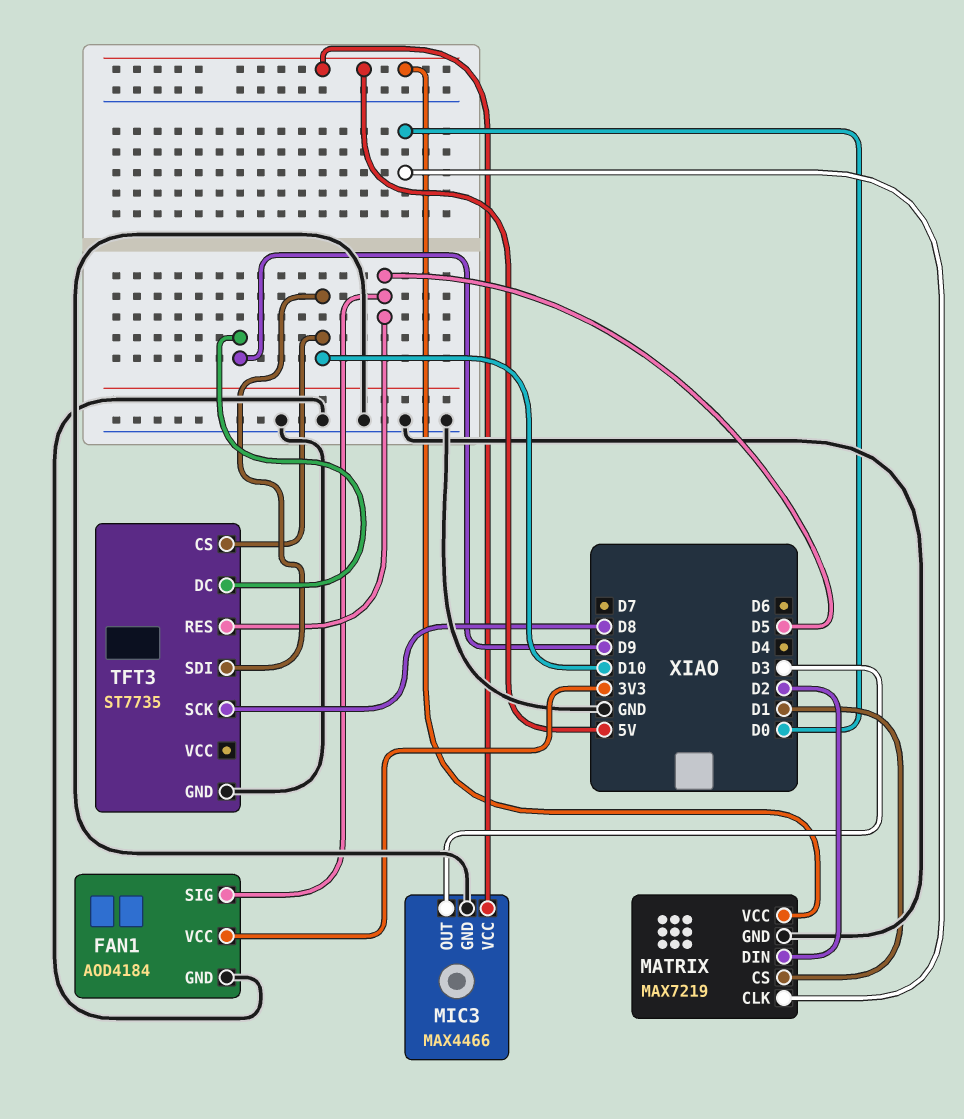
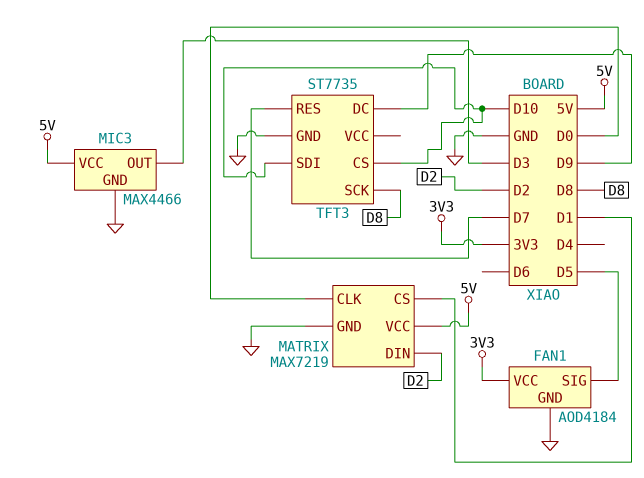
TFT3 pin RES: D5 -> D7

